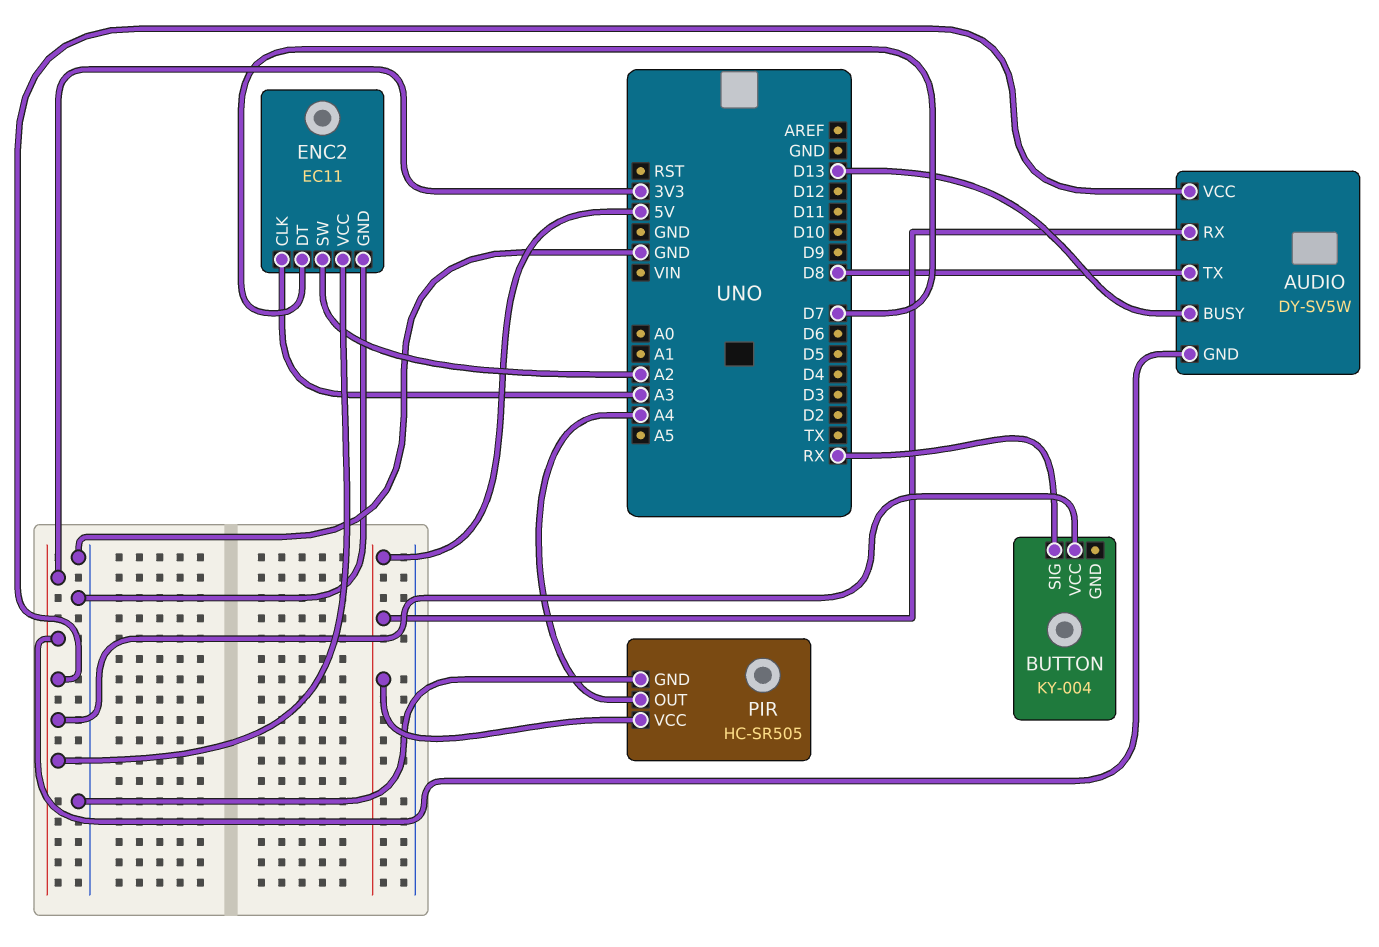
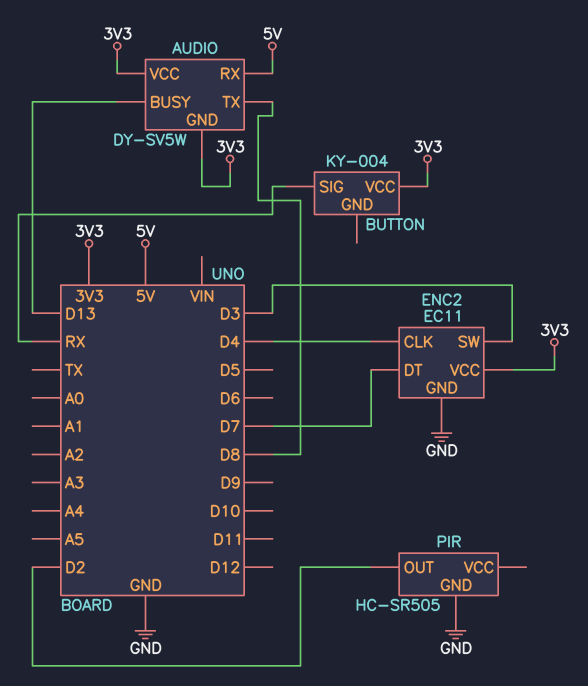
ENC2 pin CLK: A3 -> D4
ENC2 pin SW: A2 -> D3
PIR pin OUT: A4 -> D2
PIR pin VCC: 5V -> none

